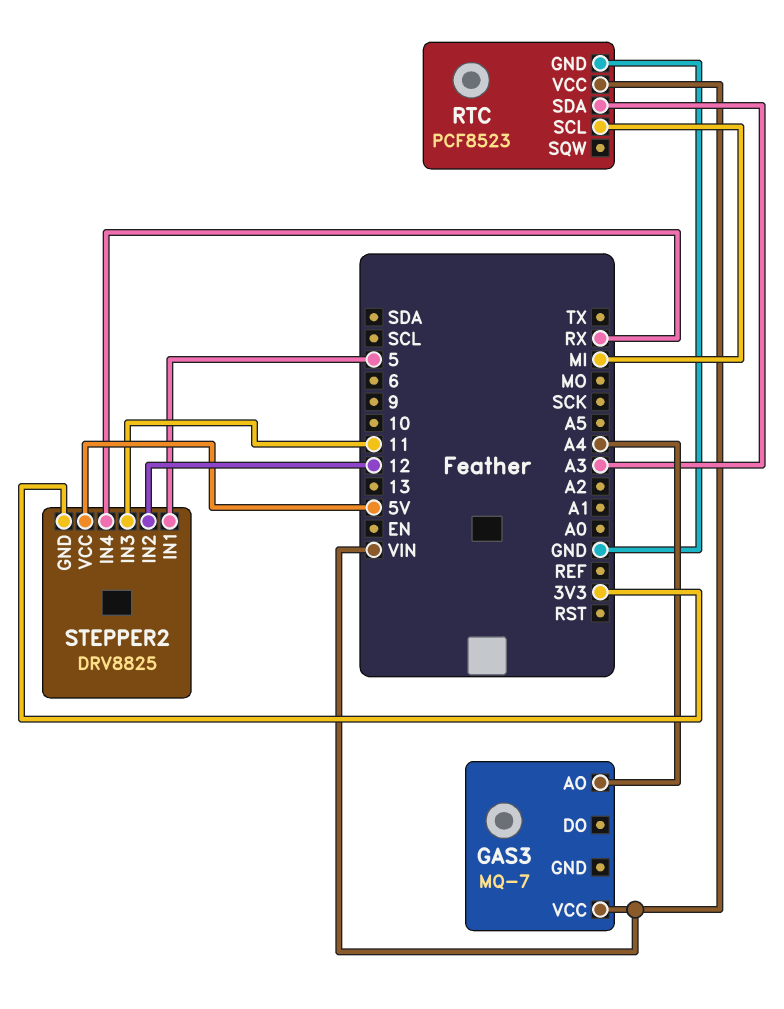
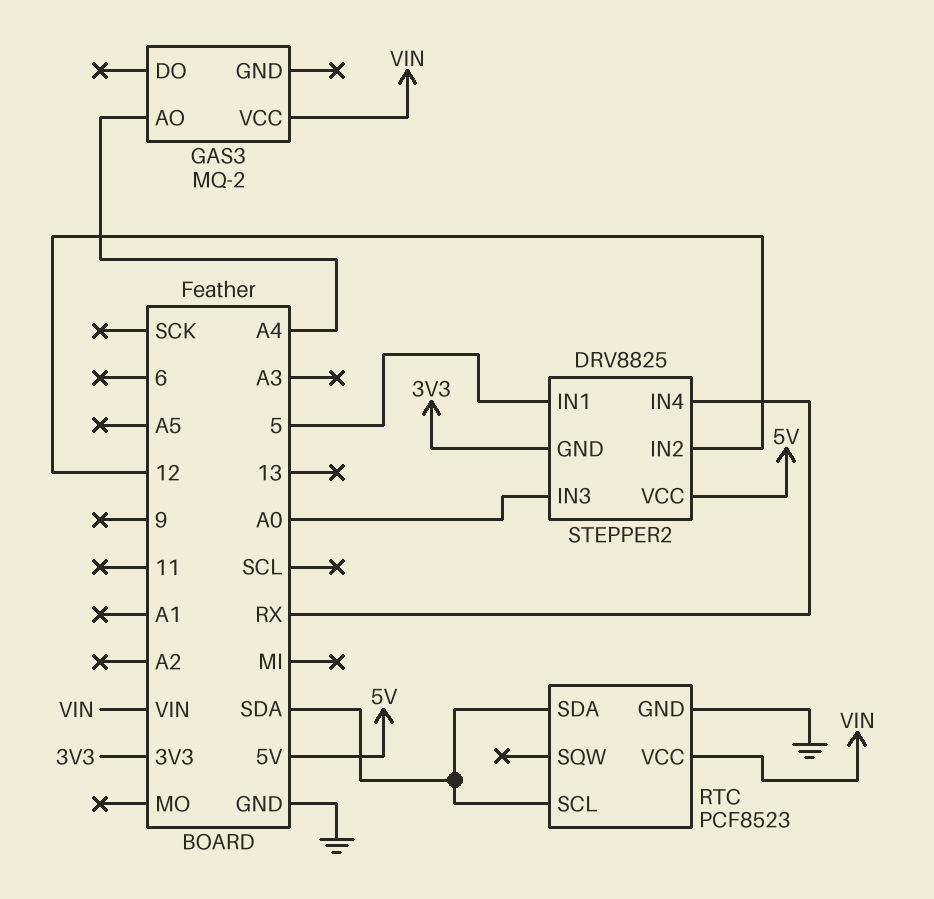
GAS3: MQ-7 -> MQ-2
RTC pin SCL: MI -> SDA
RTC pin SDA: A3 -> SDA
STEPPER2 pin IN3: 11 -> A0

